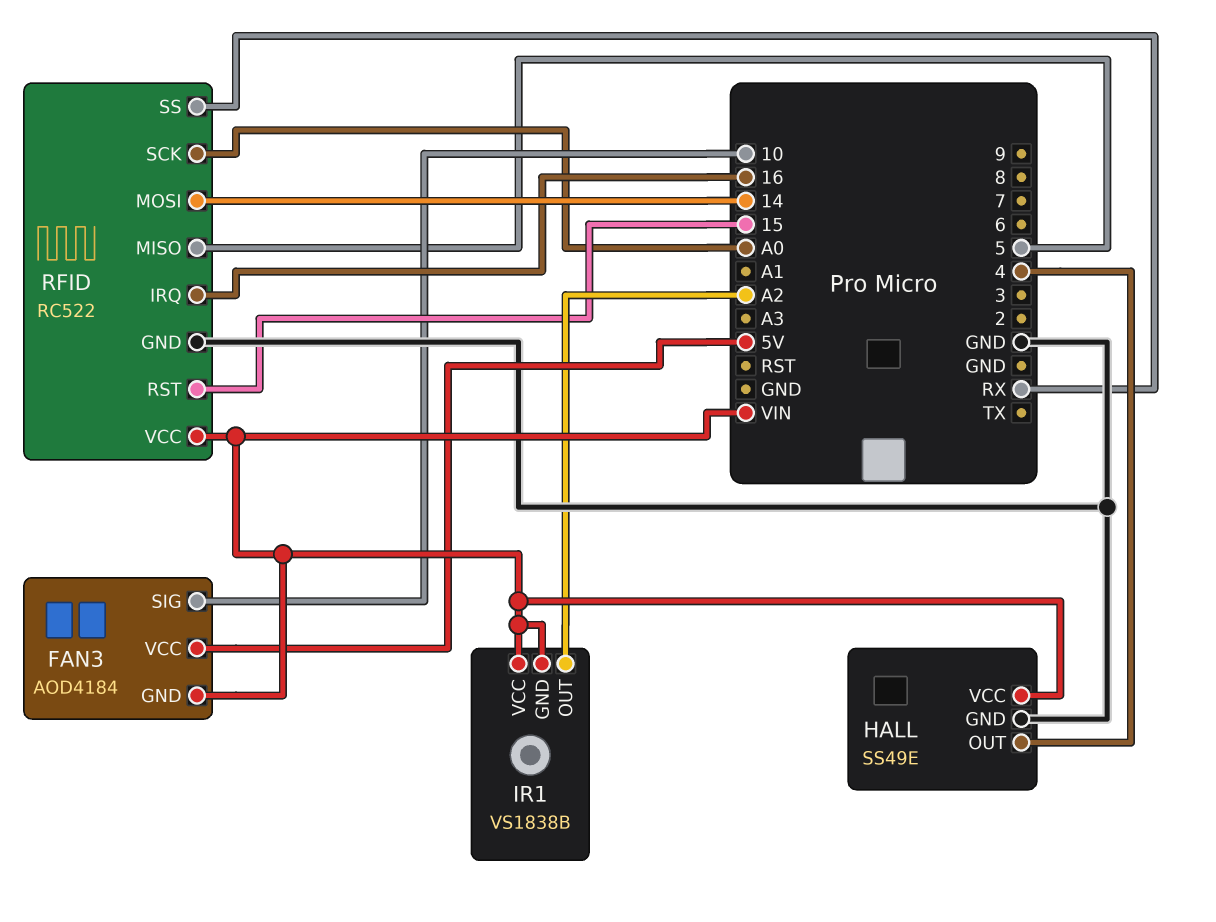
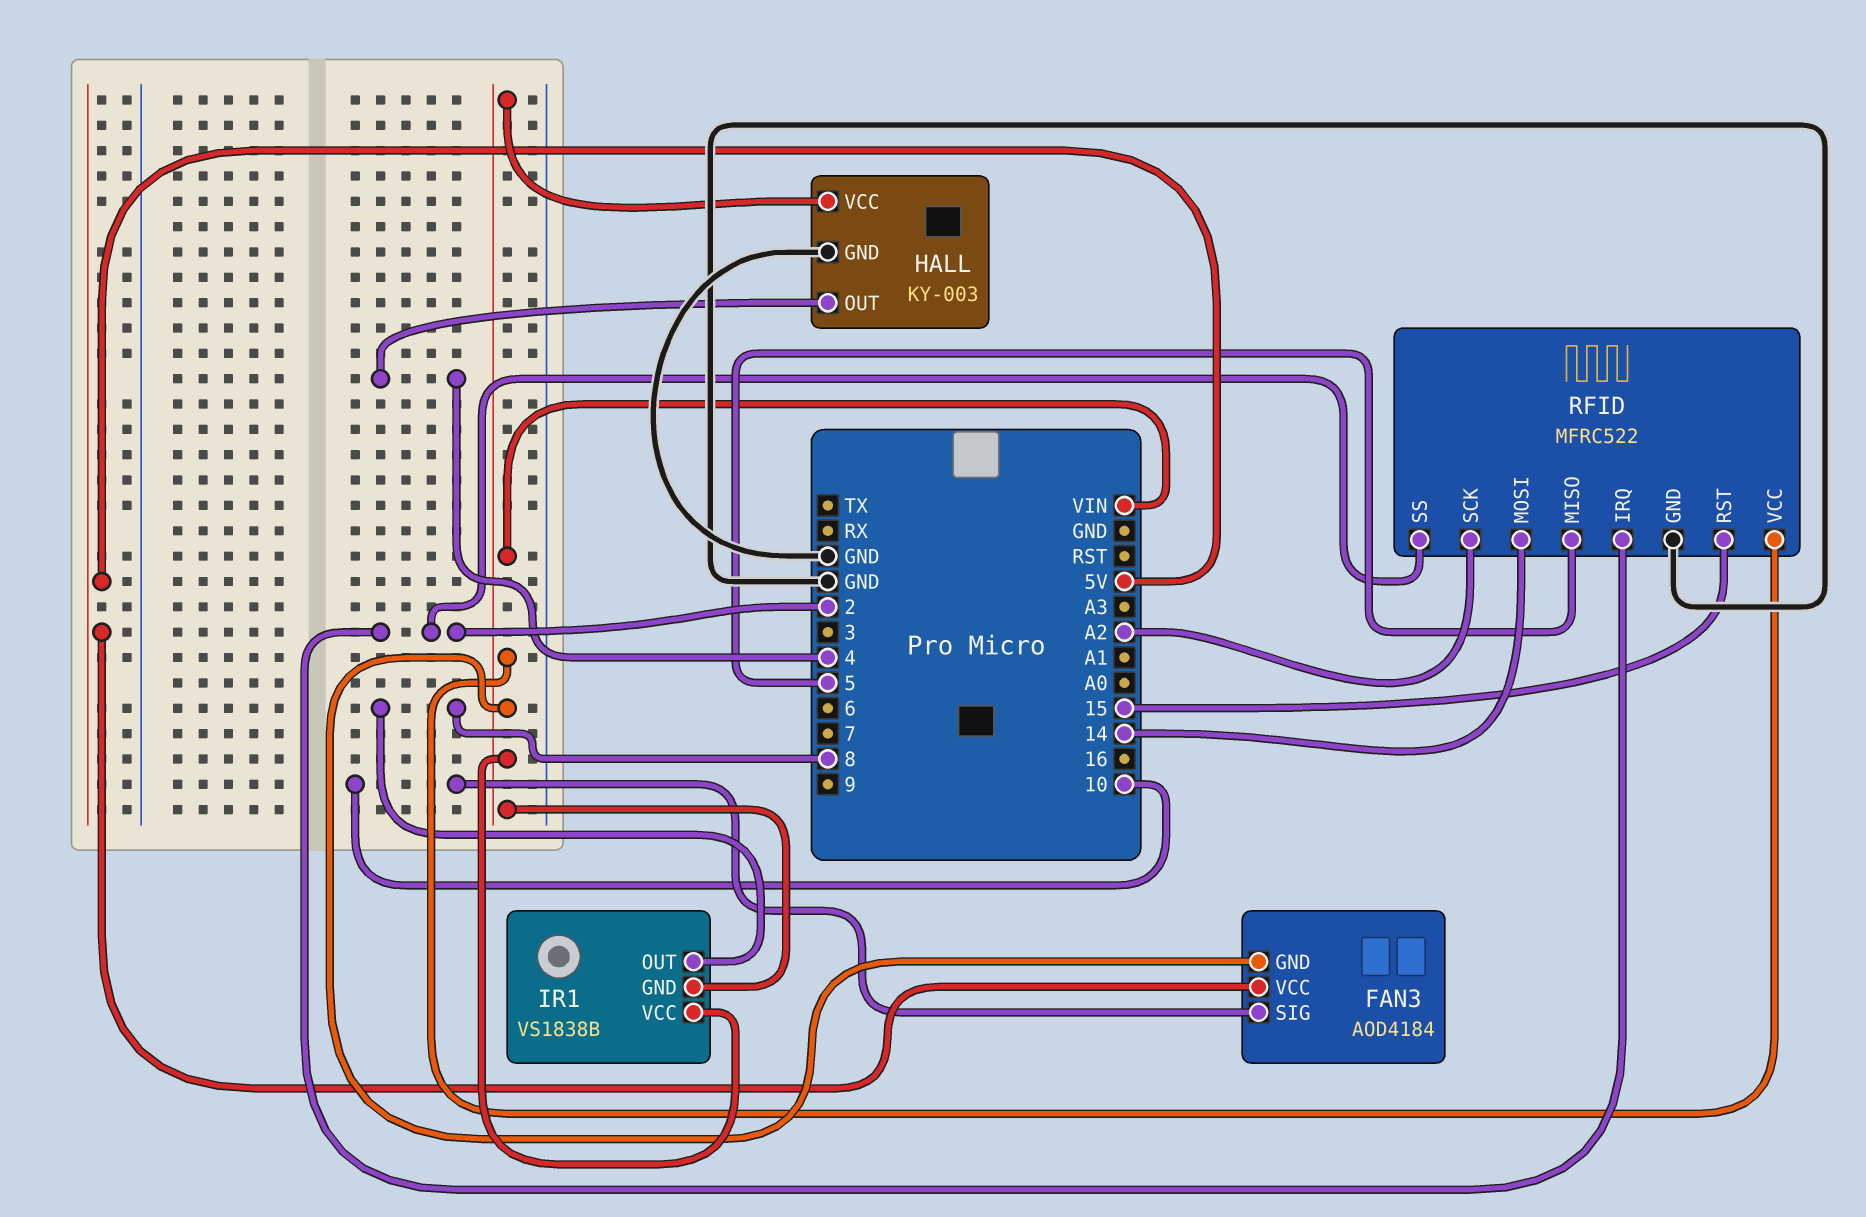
HALL: SS49E -> KY-003
IR1 pin OUT: A2 -> 8
RFID: RC522 -> MFRC522
RFID pin IRQ: 16 -> 2
RFID pin SCK: A0 -> A2
RFID pin SS: RX -> 2

